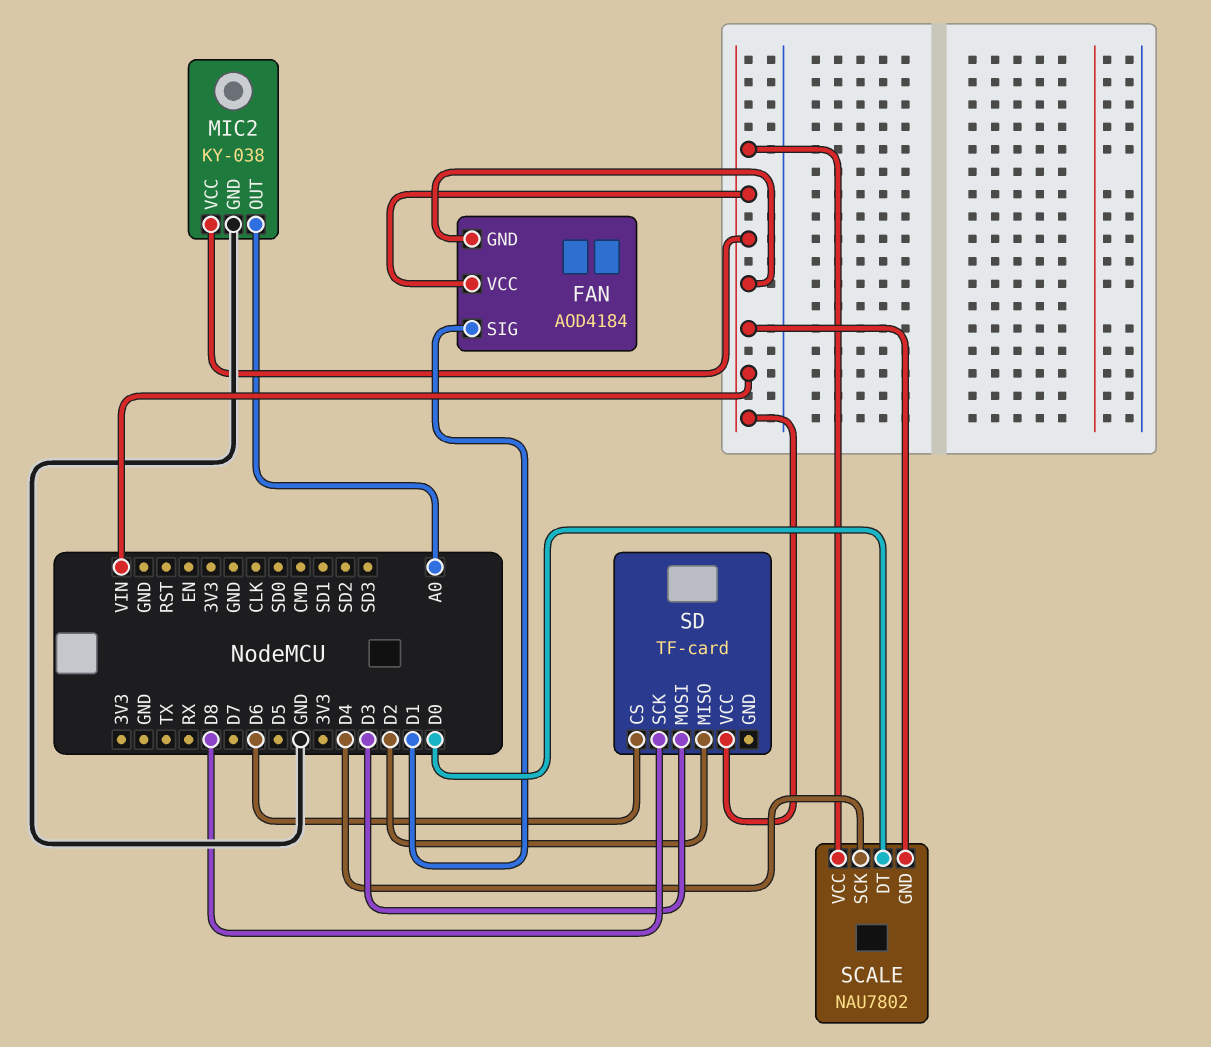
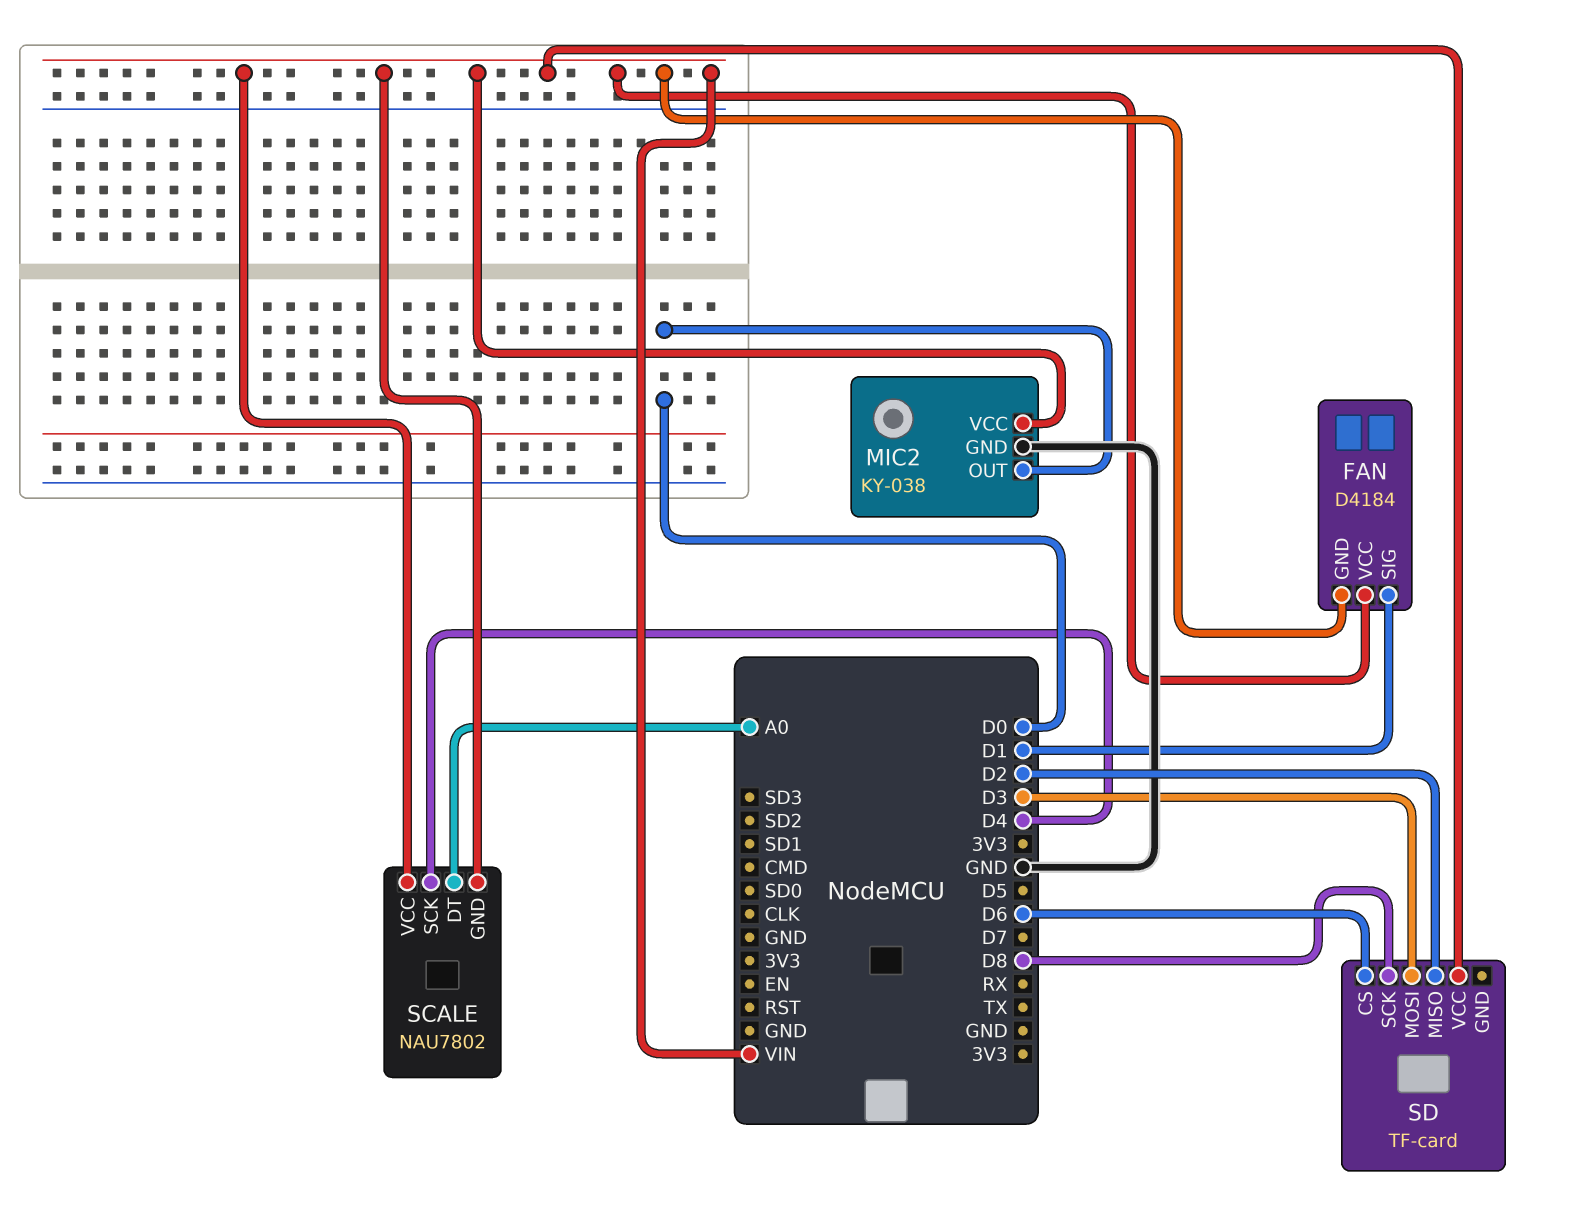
FAN: AOD4184 -> D4184
MIC2 pin OUT: A0 -> D0
SCALE pin DT: D0 -> A0

